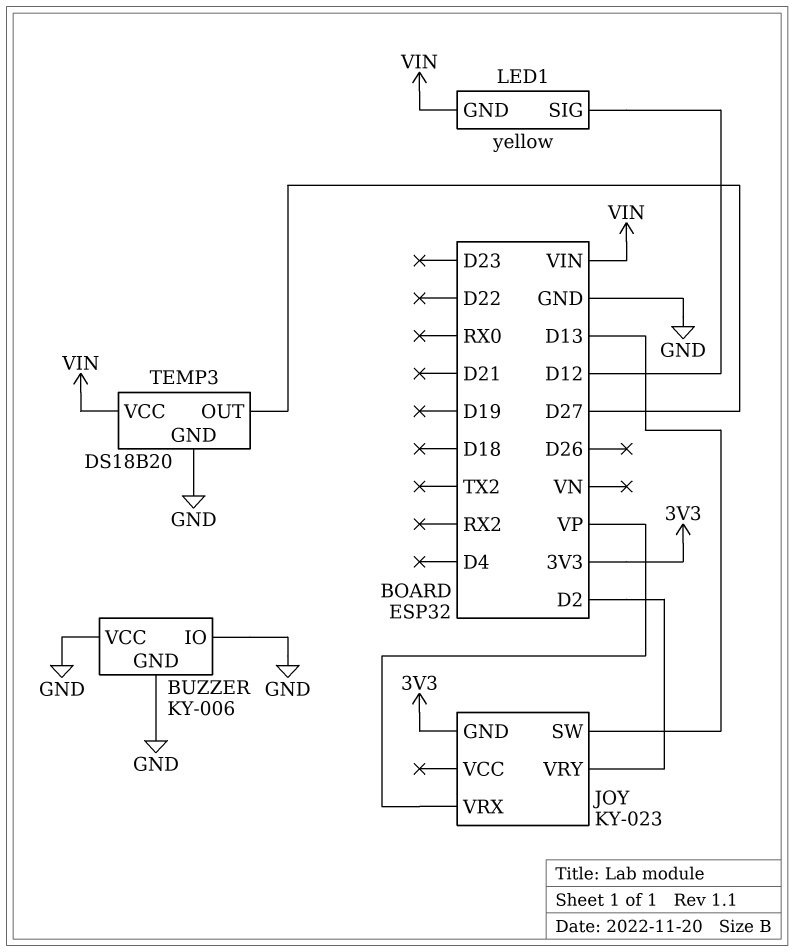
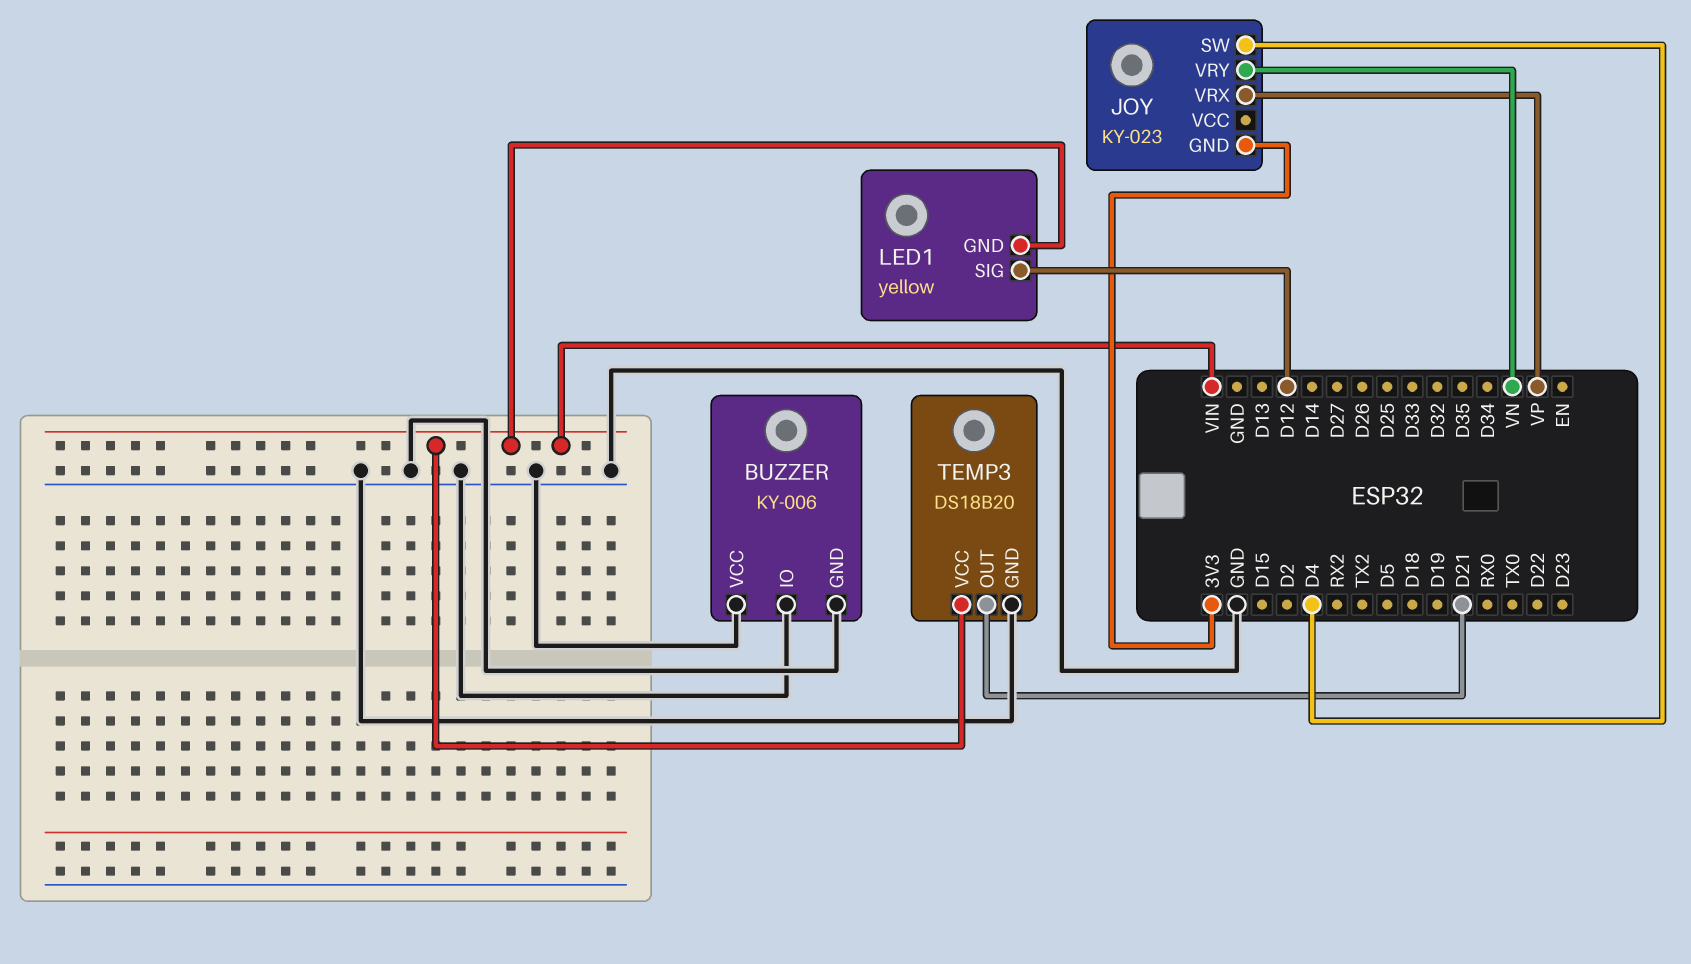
JOY pin SW: D13 -> D4
JOY pin VRY: D2 -> VN
TEMP3 pin OUT: D27 -> D21

